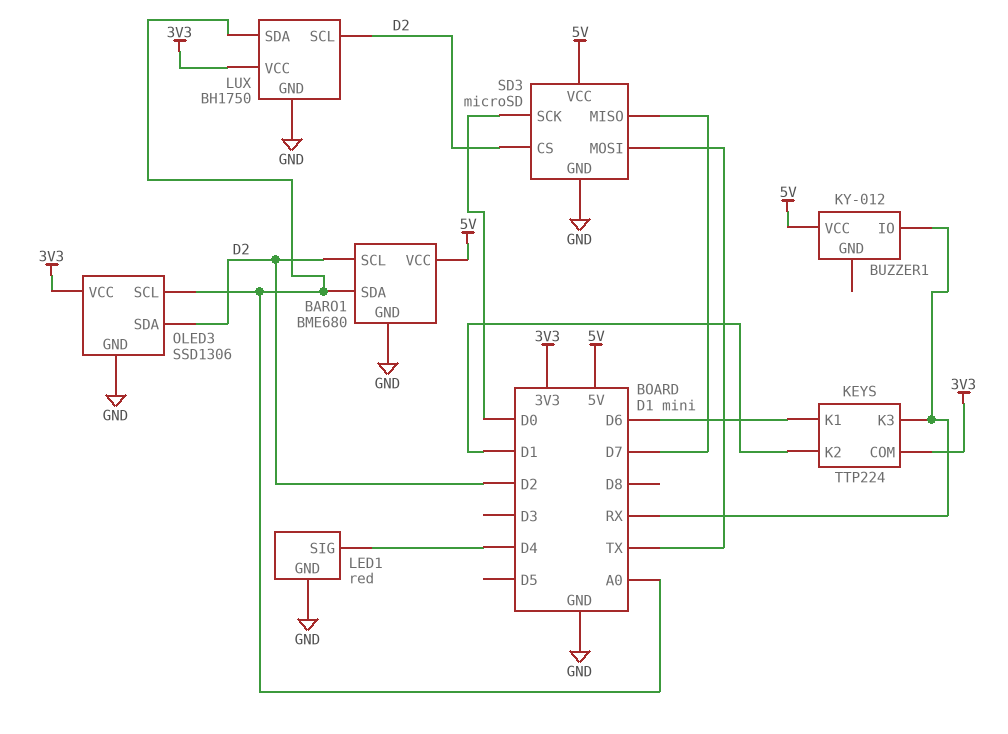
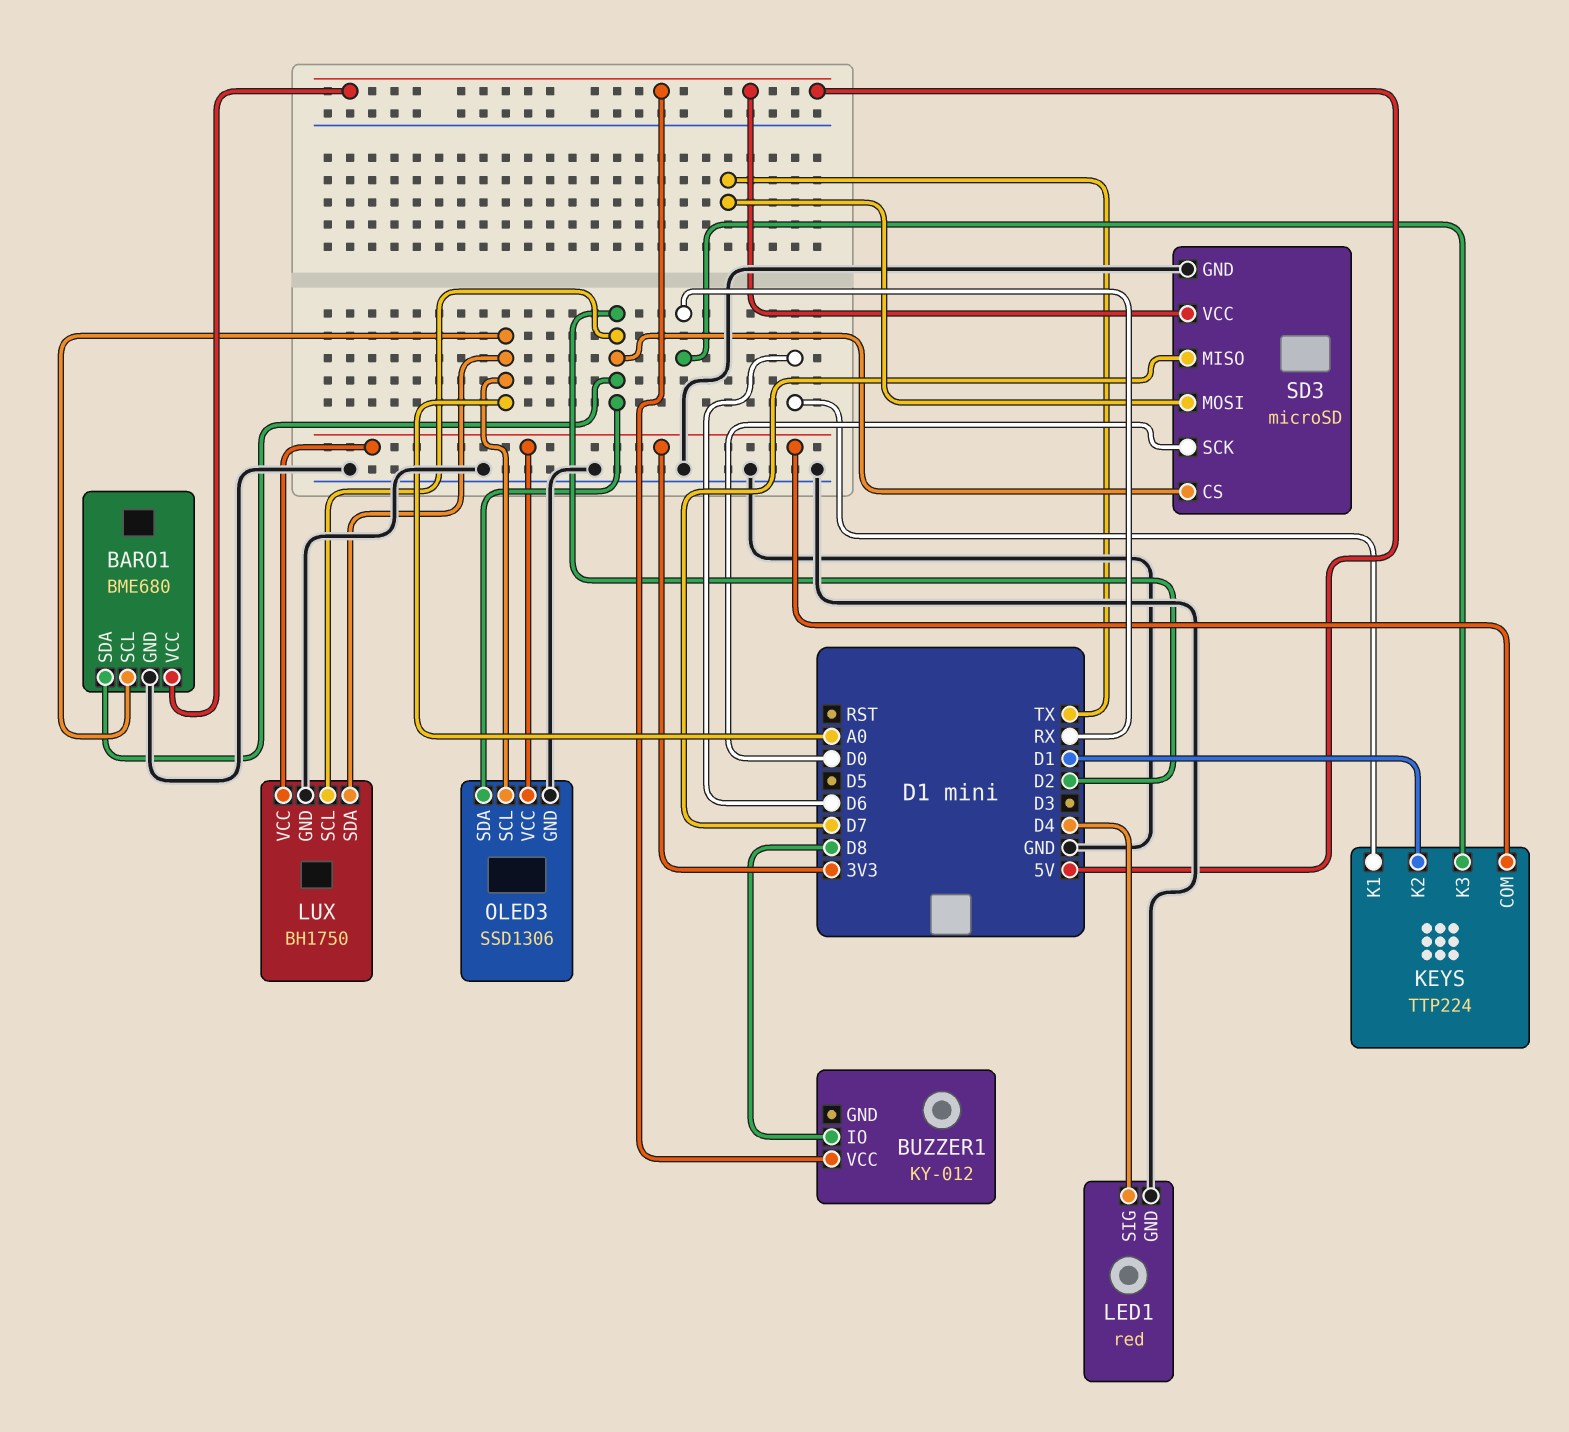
BARO1 pin SCL: D2 -> A0
BARO1 pin SDA: A0 -> D2
BUZZER1 pin IO: RX -> D8

